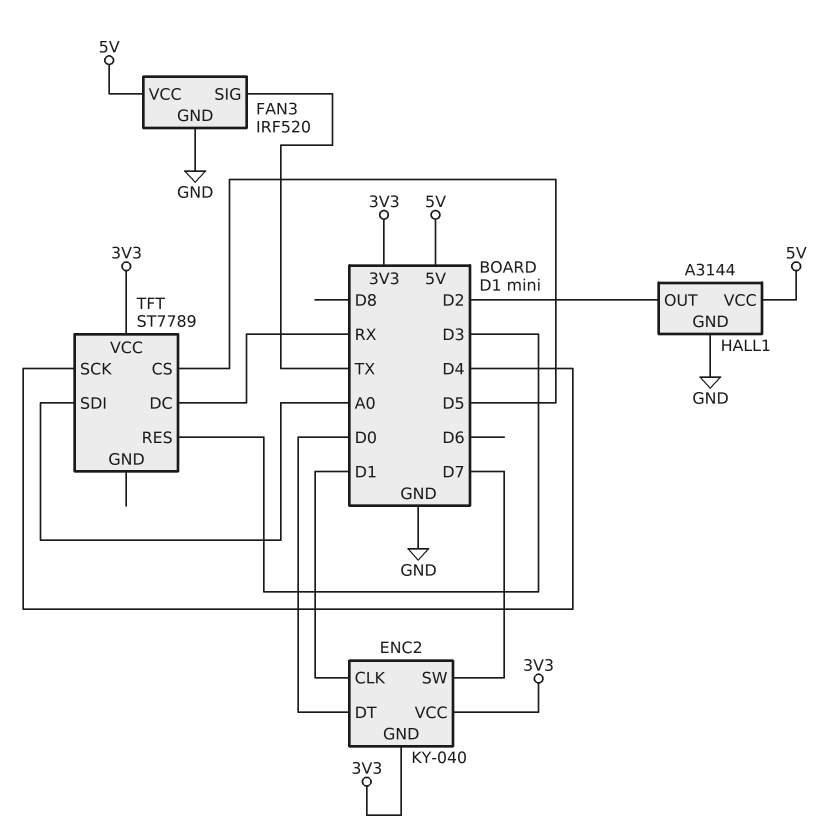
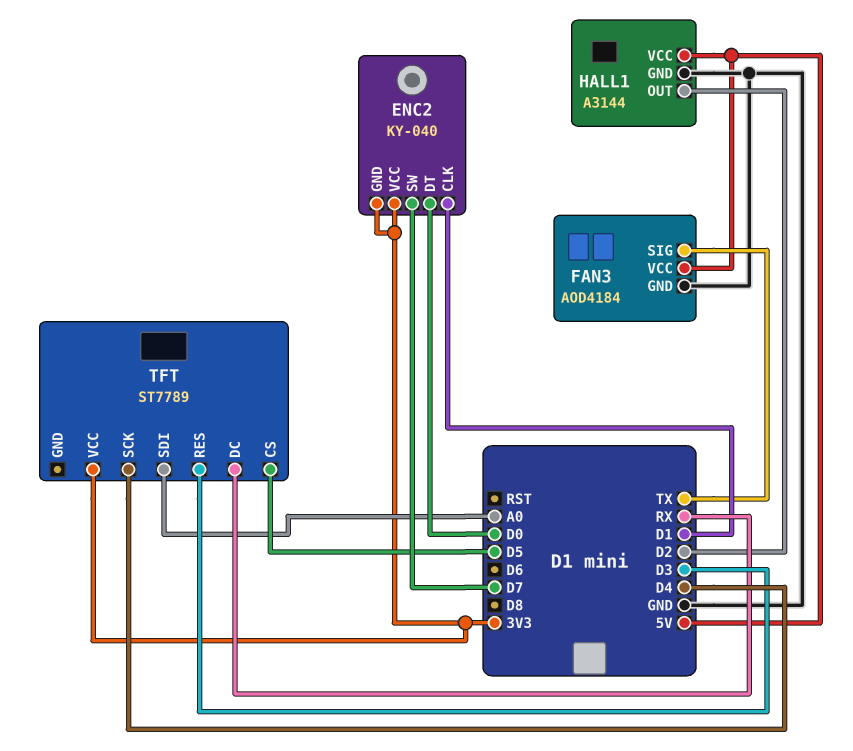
FAN3: IRF520 -> AOD4184

